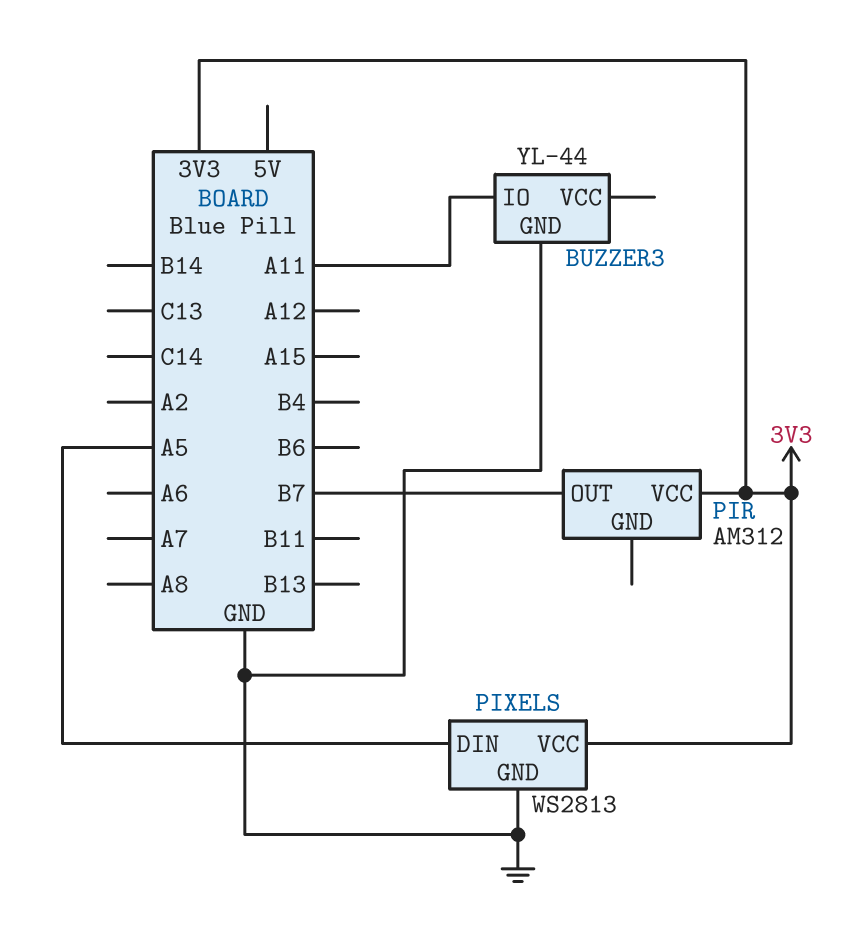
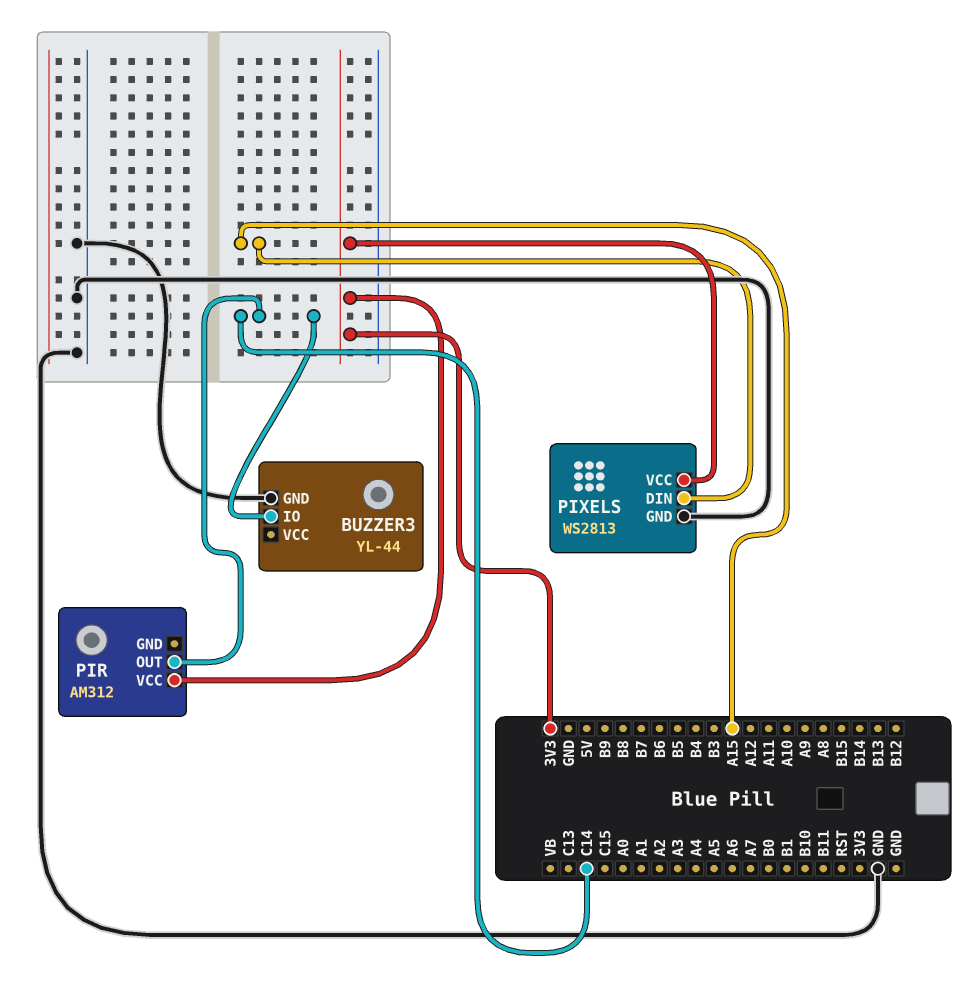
BUZZER3 pin IO: A11 -> C14
PIR pin OUT: B7 -> C14
PIXELS pin DIN: A5 -> A15

